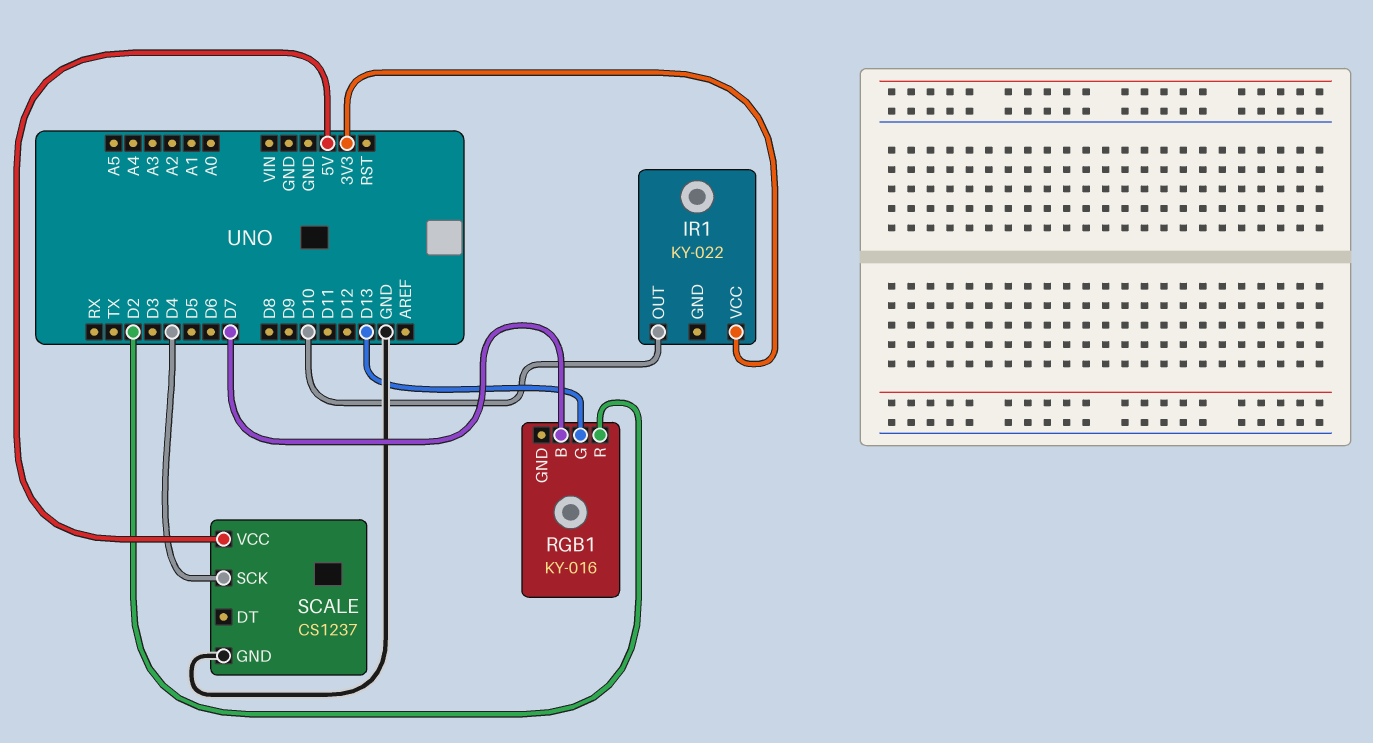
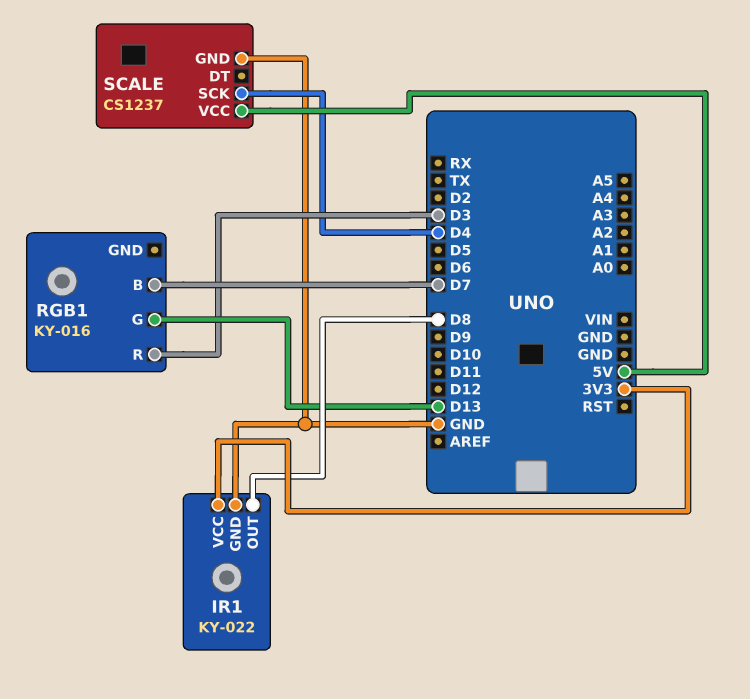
IR1 pin GND: none -> GND
IR1 pin OUT: D10 -> D8
RGB1 pin R: D2 -> D3

